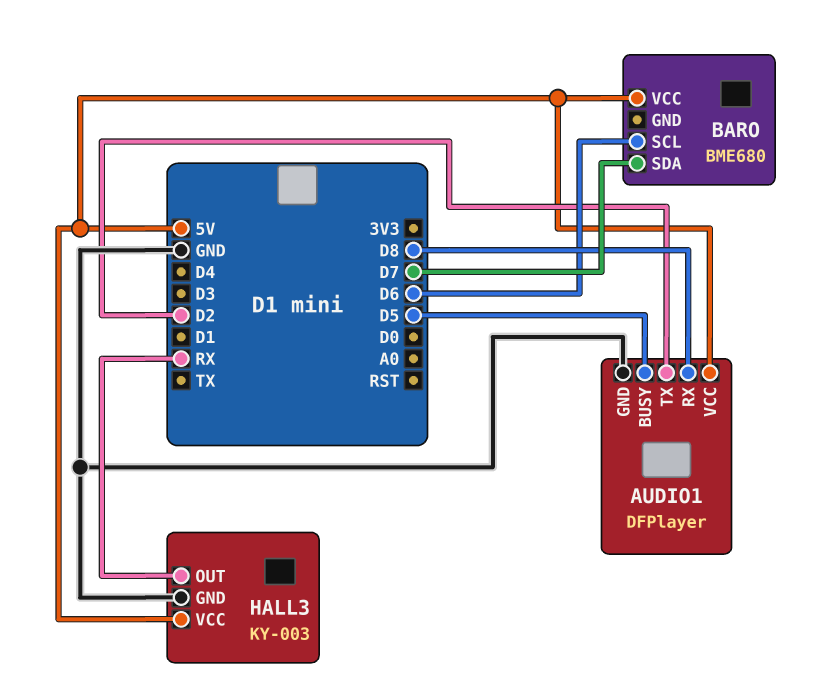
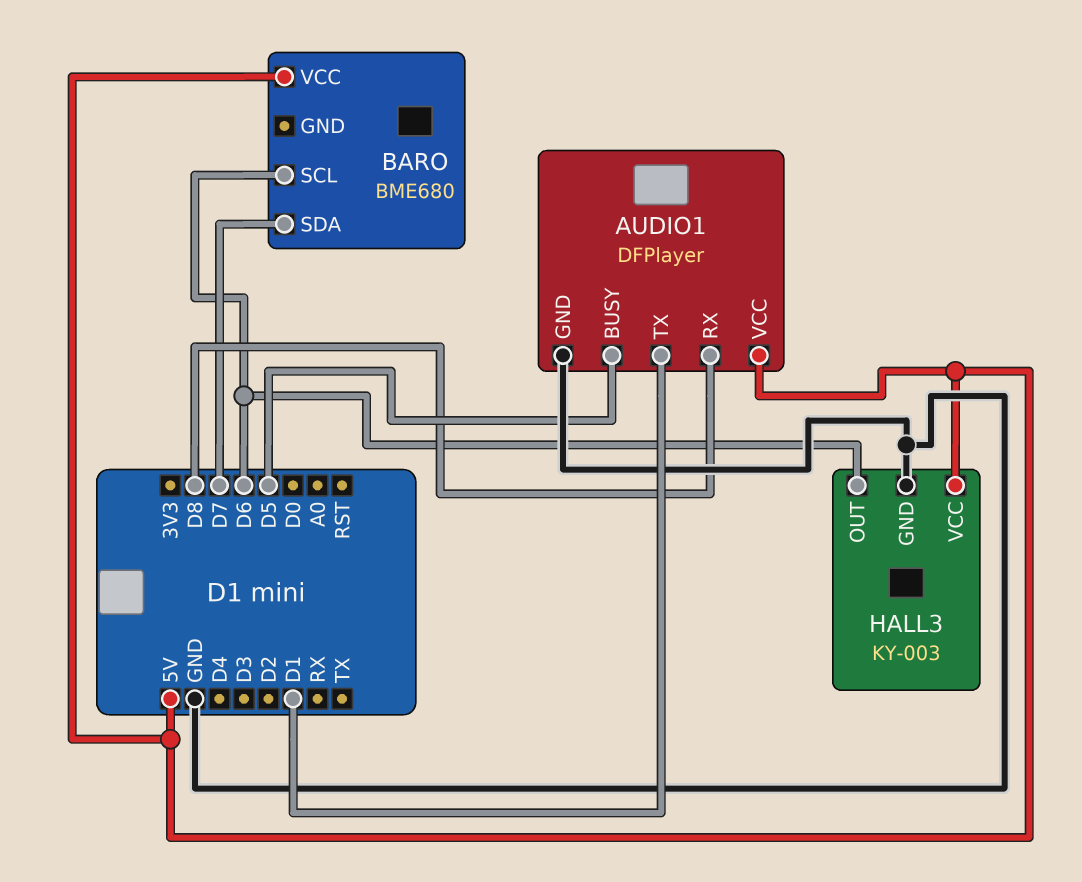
AUDIO1 pin TX: D2 -> D1
HALL3 pin OUT: RX -> D6

